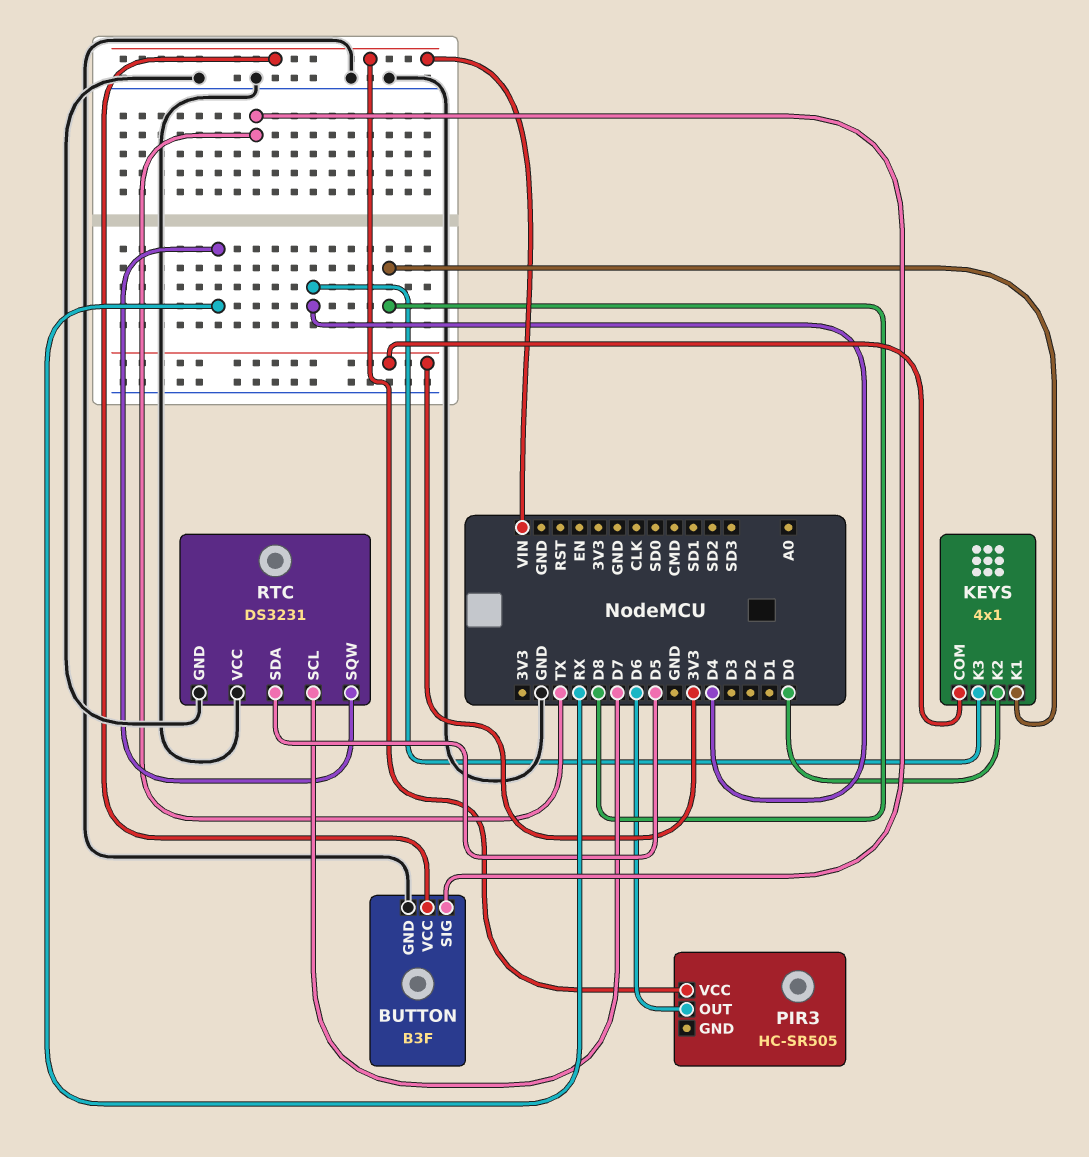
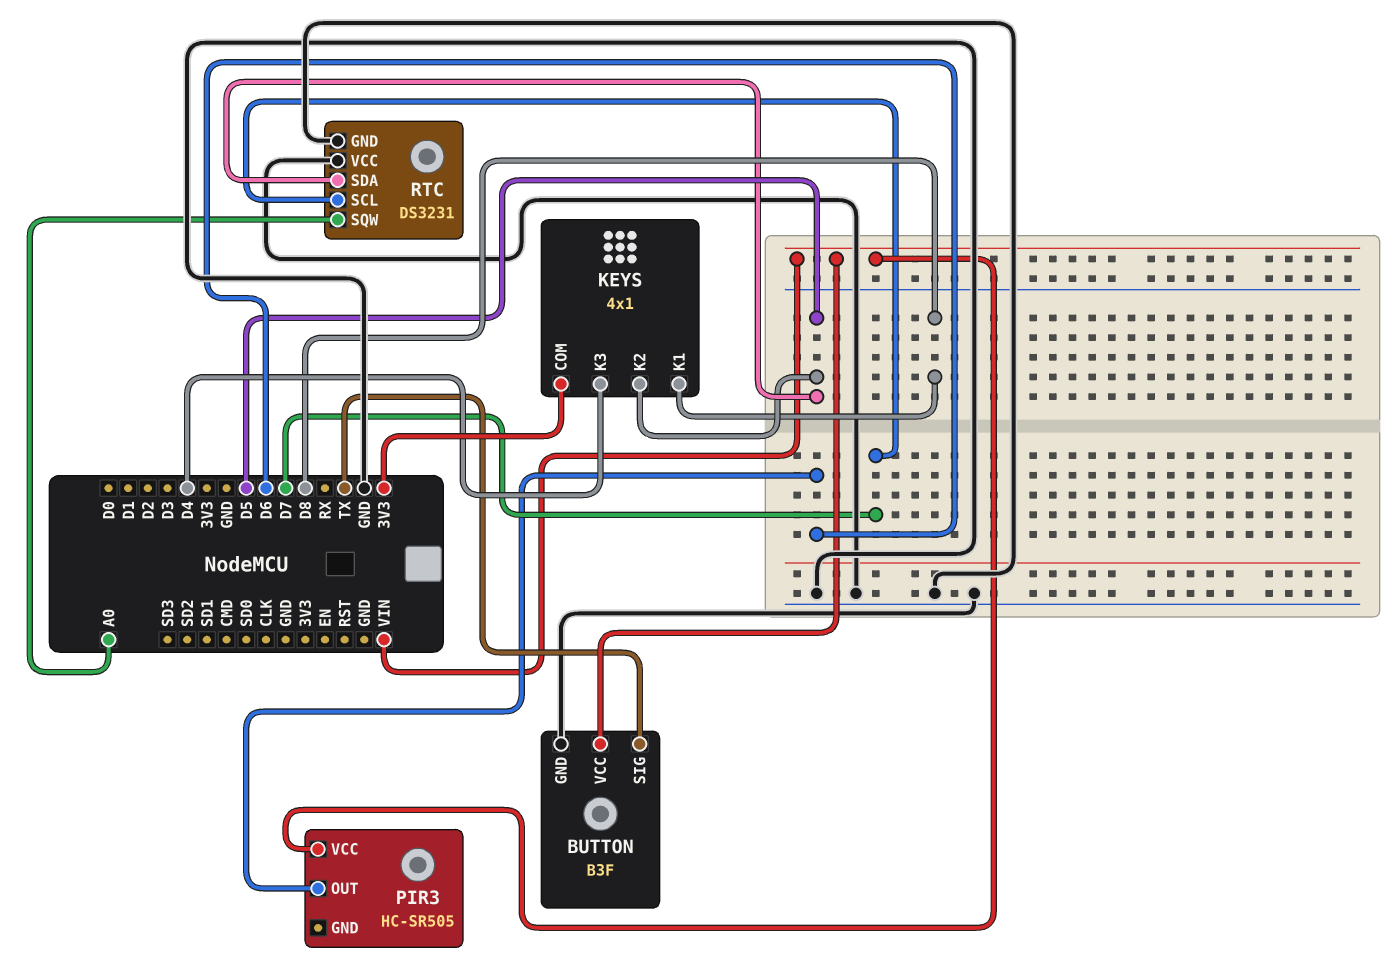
KEYS pin K2: D0 -> D5
RTC pin SQW: RX -> A0

